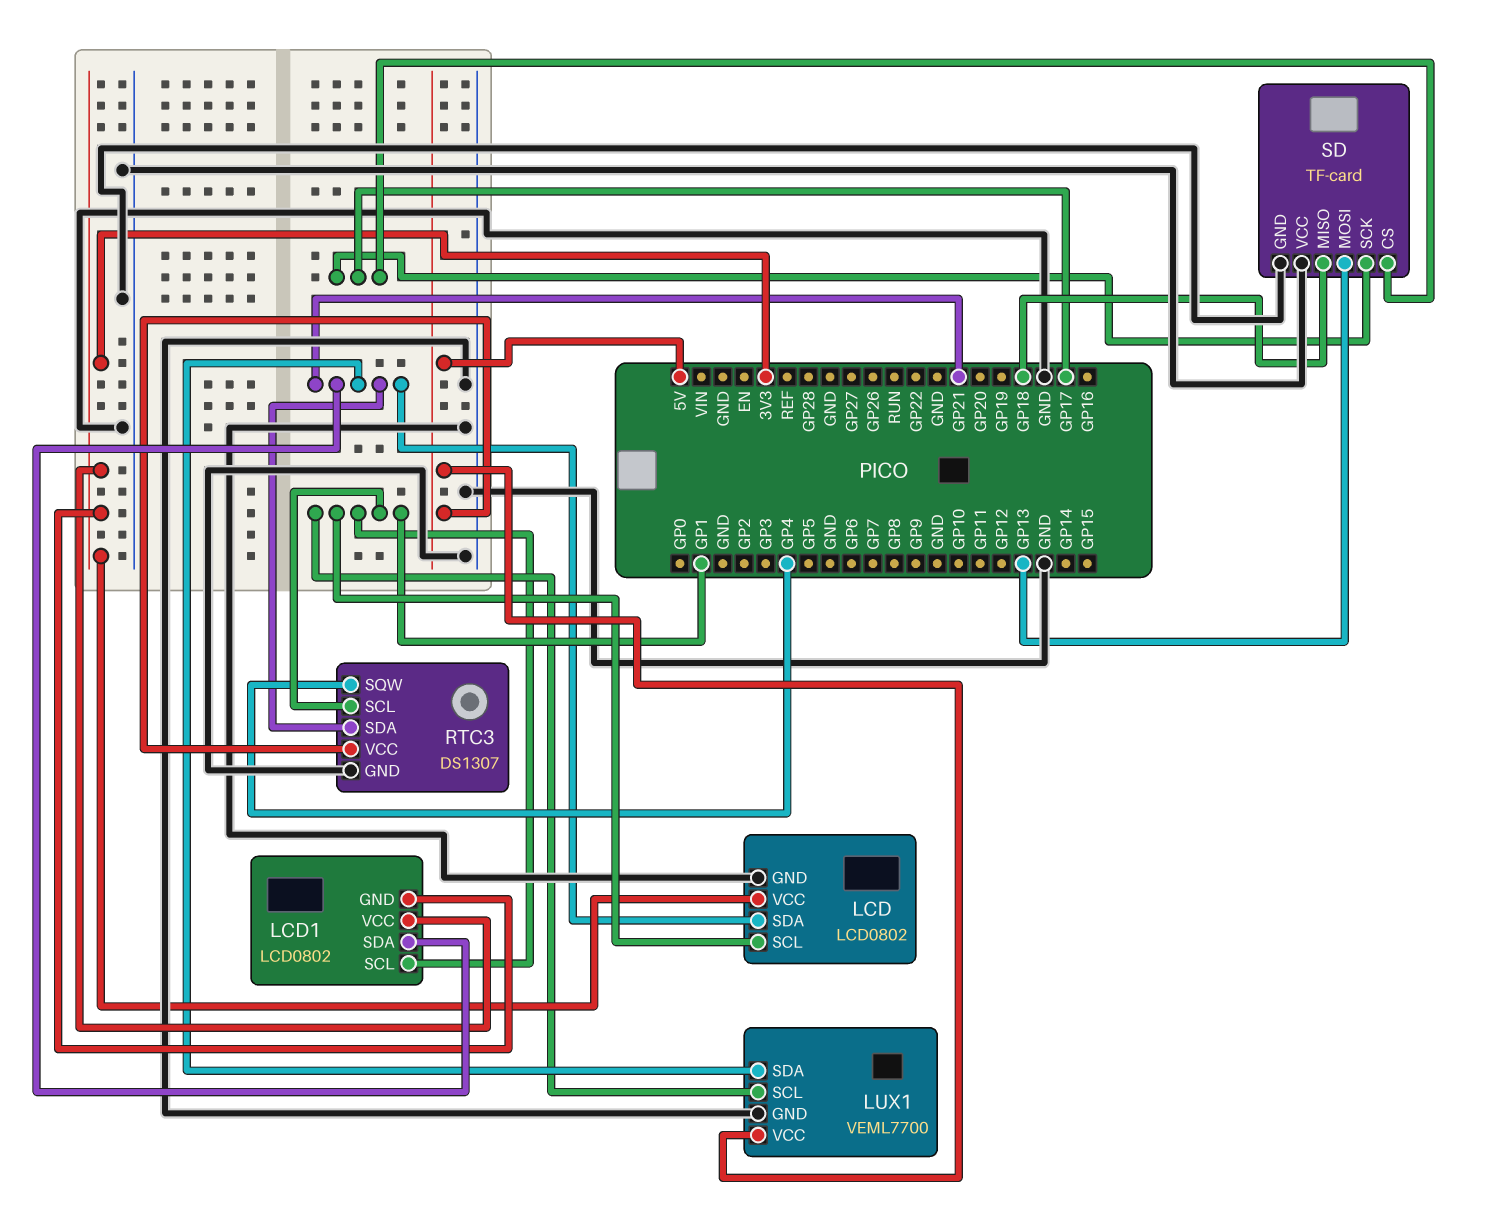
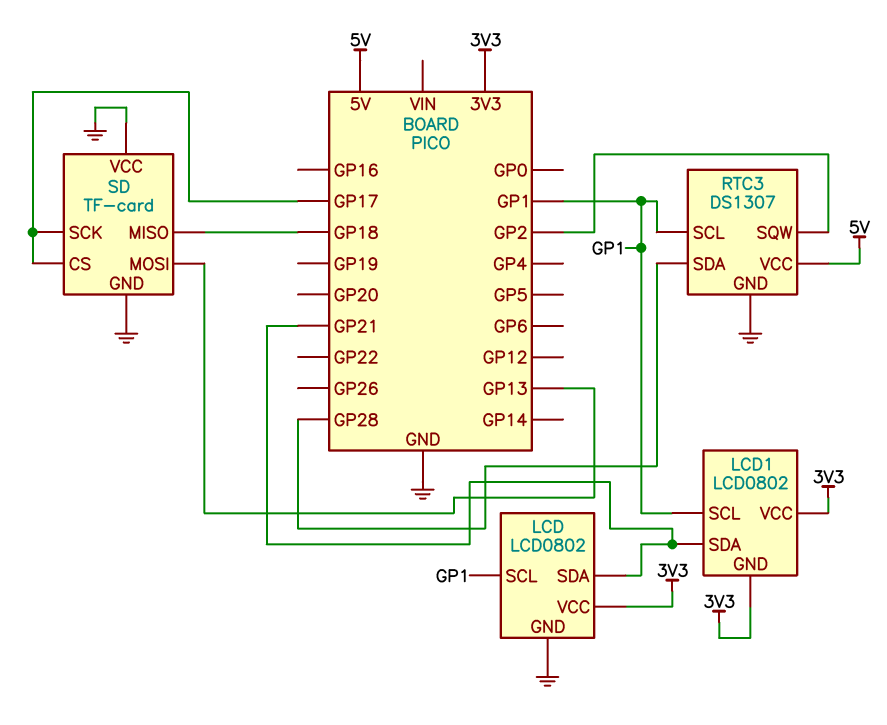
LUX1: VEML7700 -> none
LUX1 pin GND: GND -> none
LUX1 pin SCL: GP1 -> none
LUX1 pin SDA: GP21 -> none
LUX1 pin VCC: 5V -> none
RTC3 pin SDA: GP21 -> GP28
RTC3 pin SQW: GP4 -> GP2

